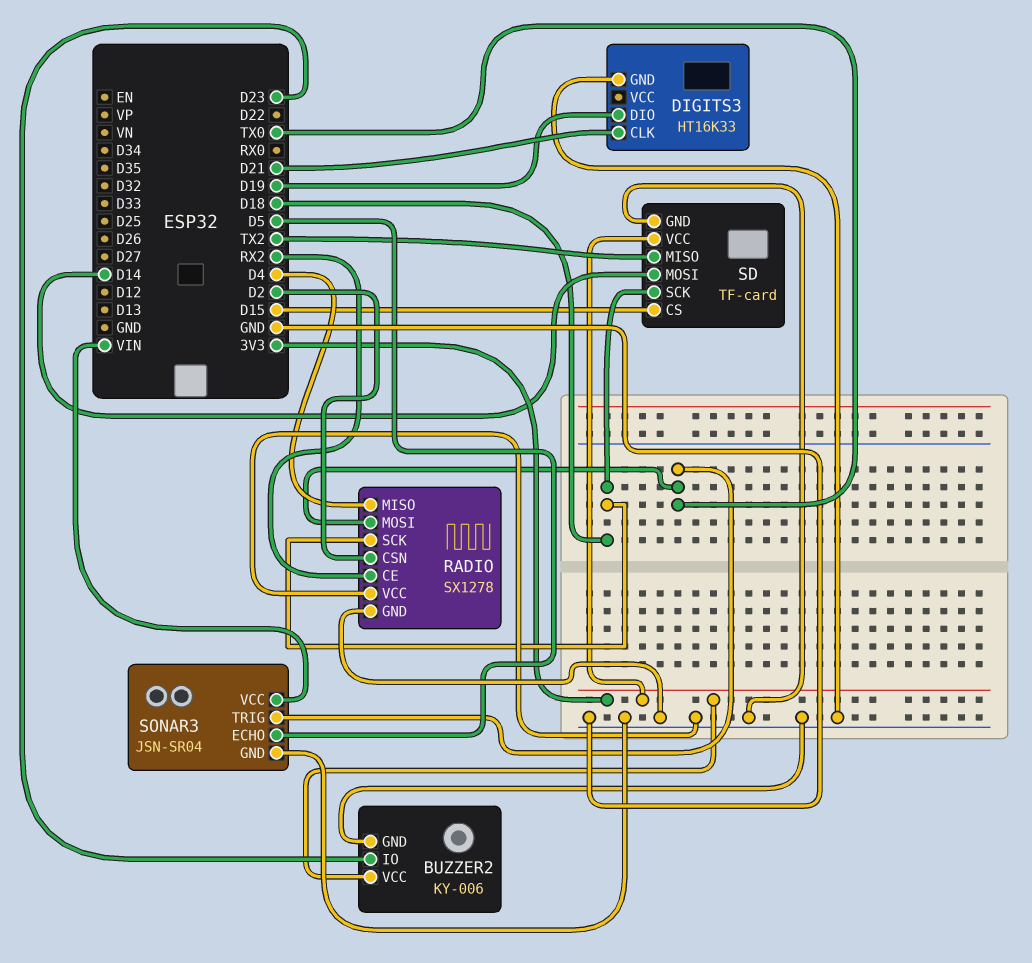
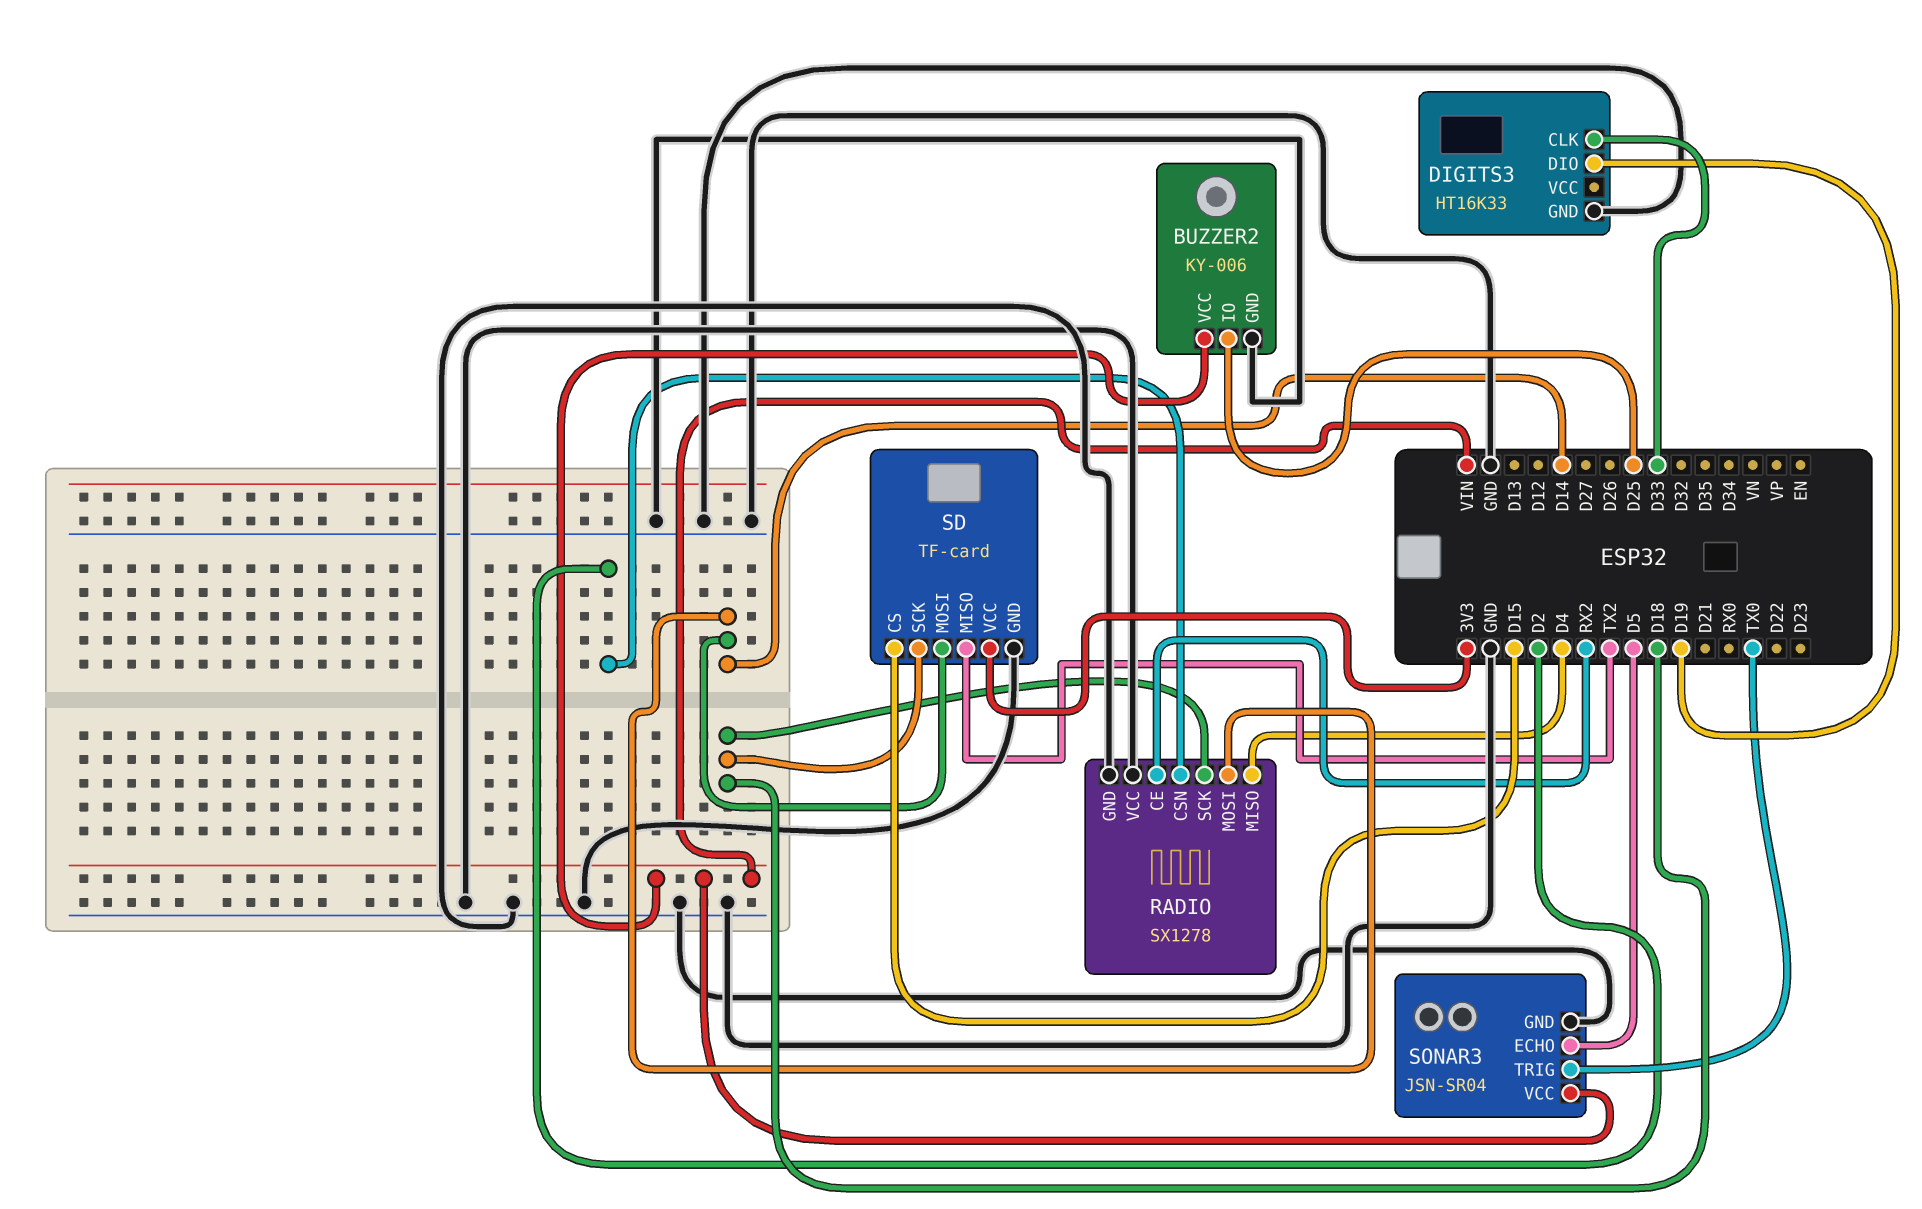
BUZZER2 pin IO: D23 -> D25
BUZZER2 pin VCC: 3V3 -> VIN
DIGITS3 pin CLK: D21 -> D33
RADIO pin MOSI: TX0 -> D14

